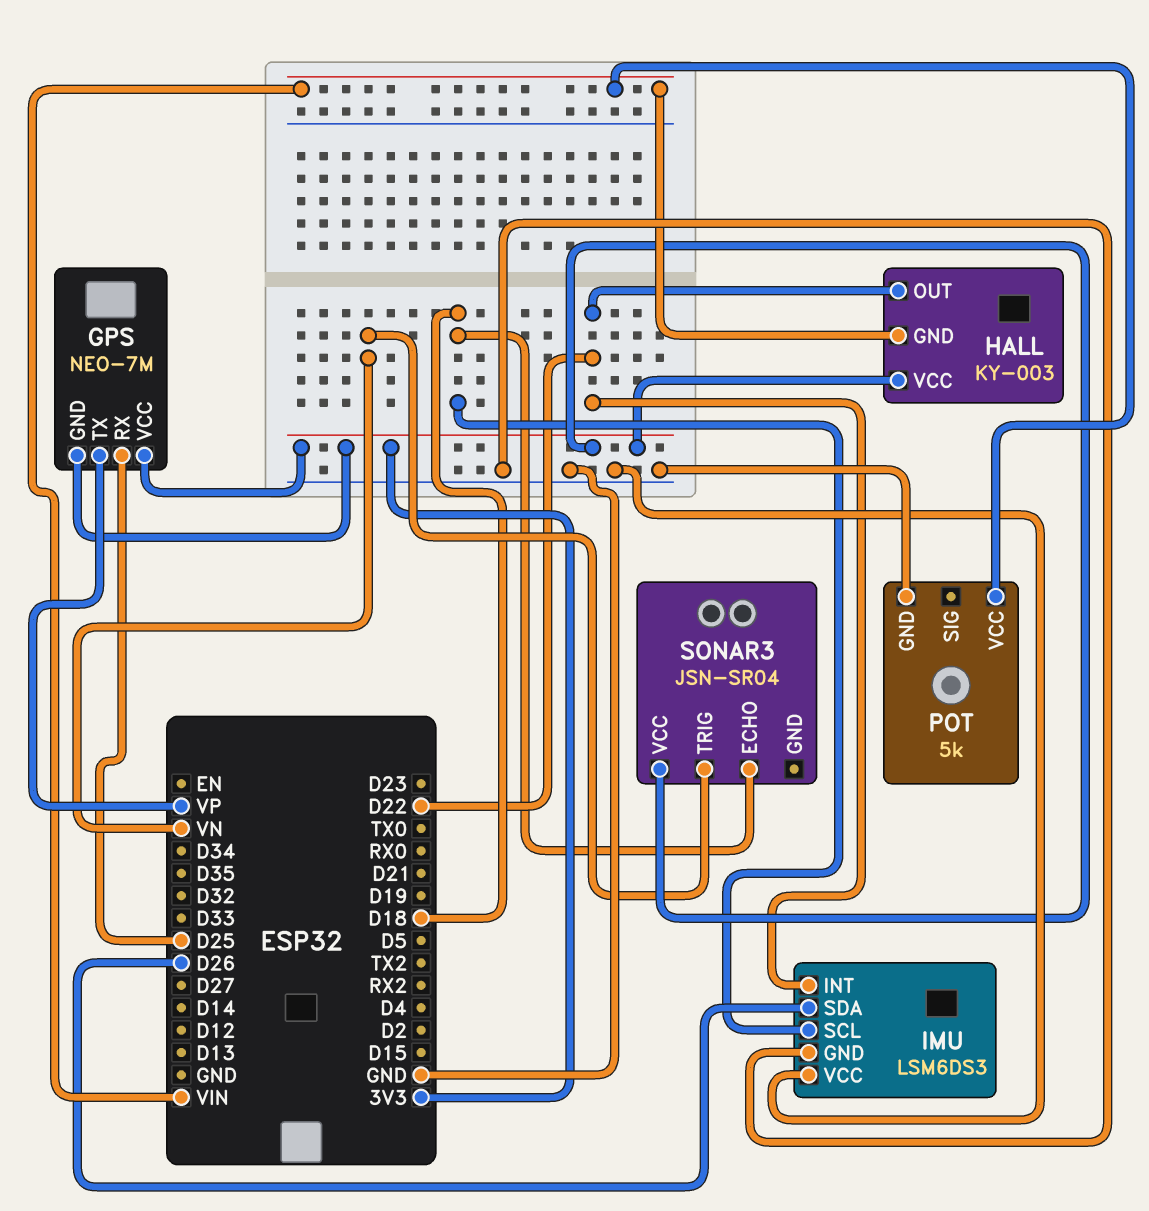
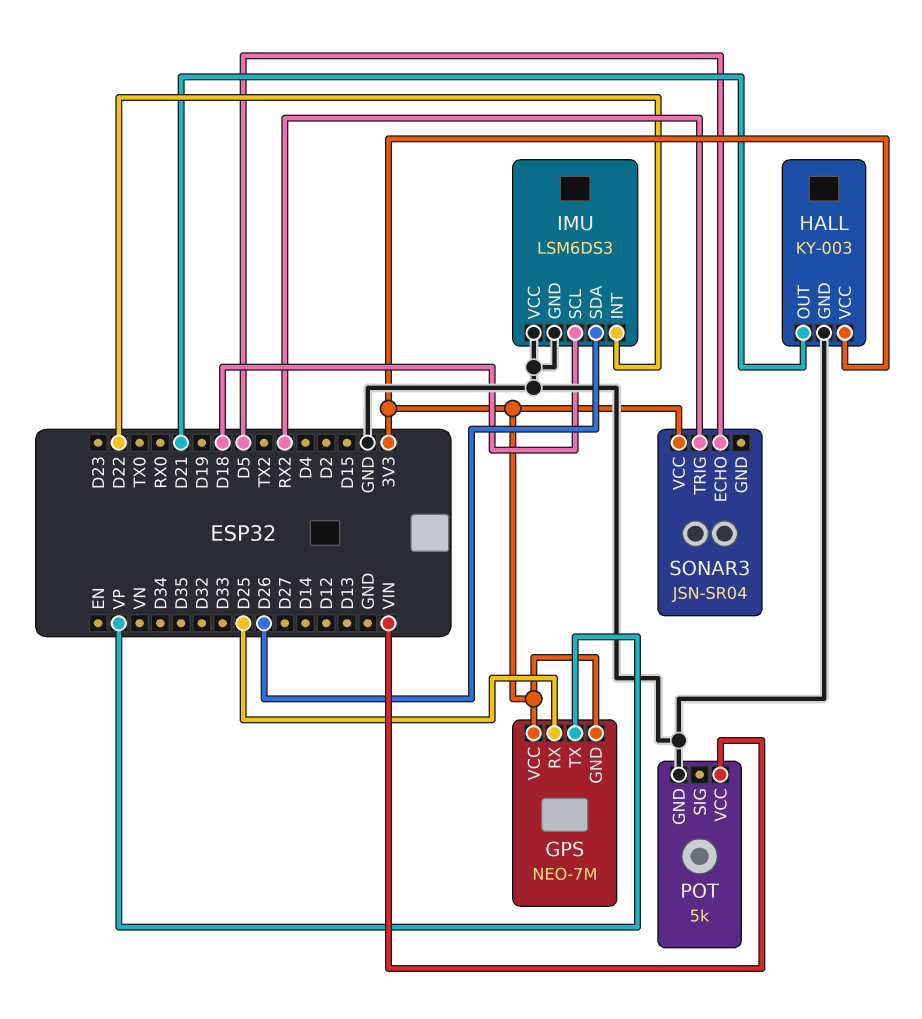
HALL pin GND: VIN -> GND
HALL pin OUT: D22 -> D21
SONAR3 pin ECHO: D18 -> D5
SONAR3 pin TRIG: VN -> RX2

